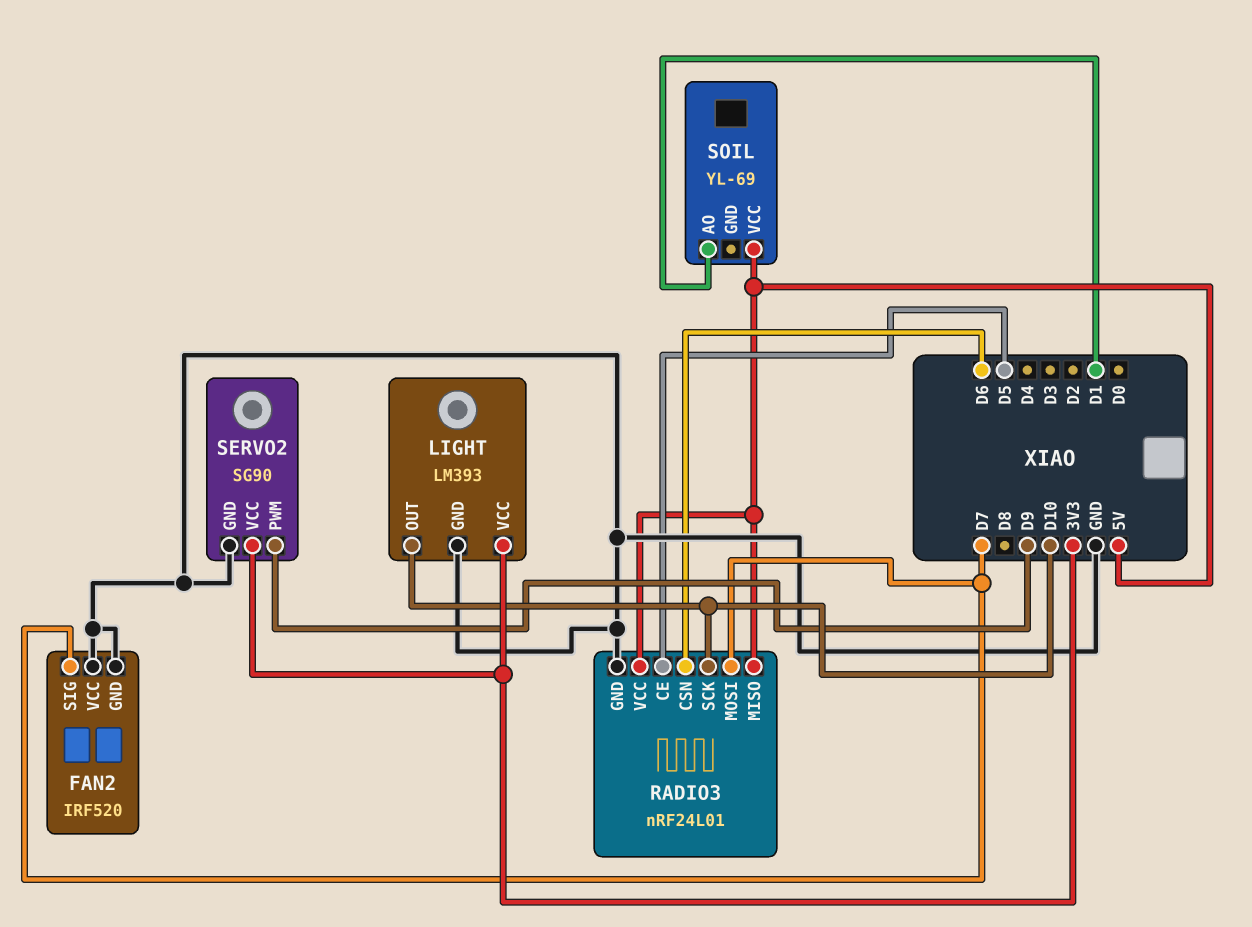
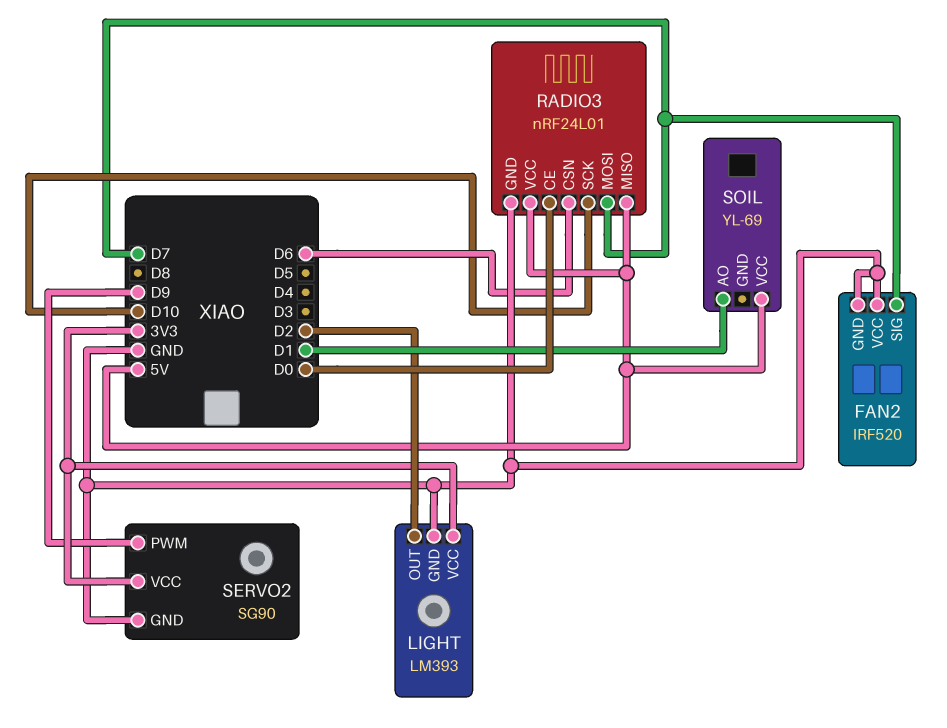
LIGHT pin OUT: D10 -> D2
RADIO3 pin CE: D5 -> D0

